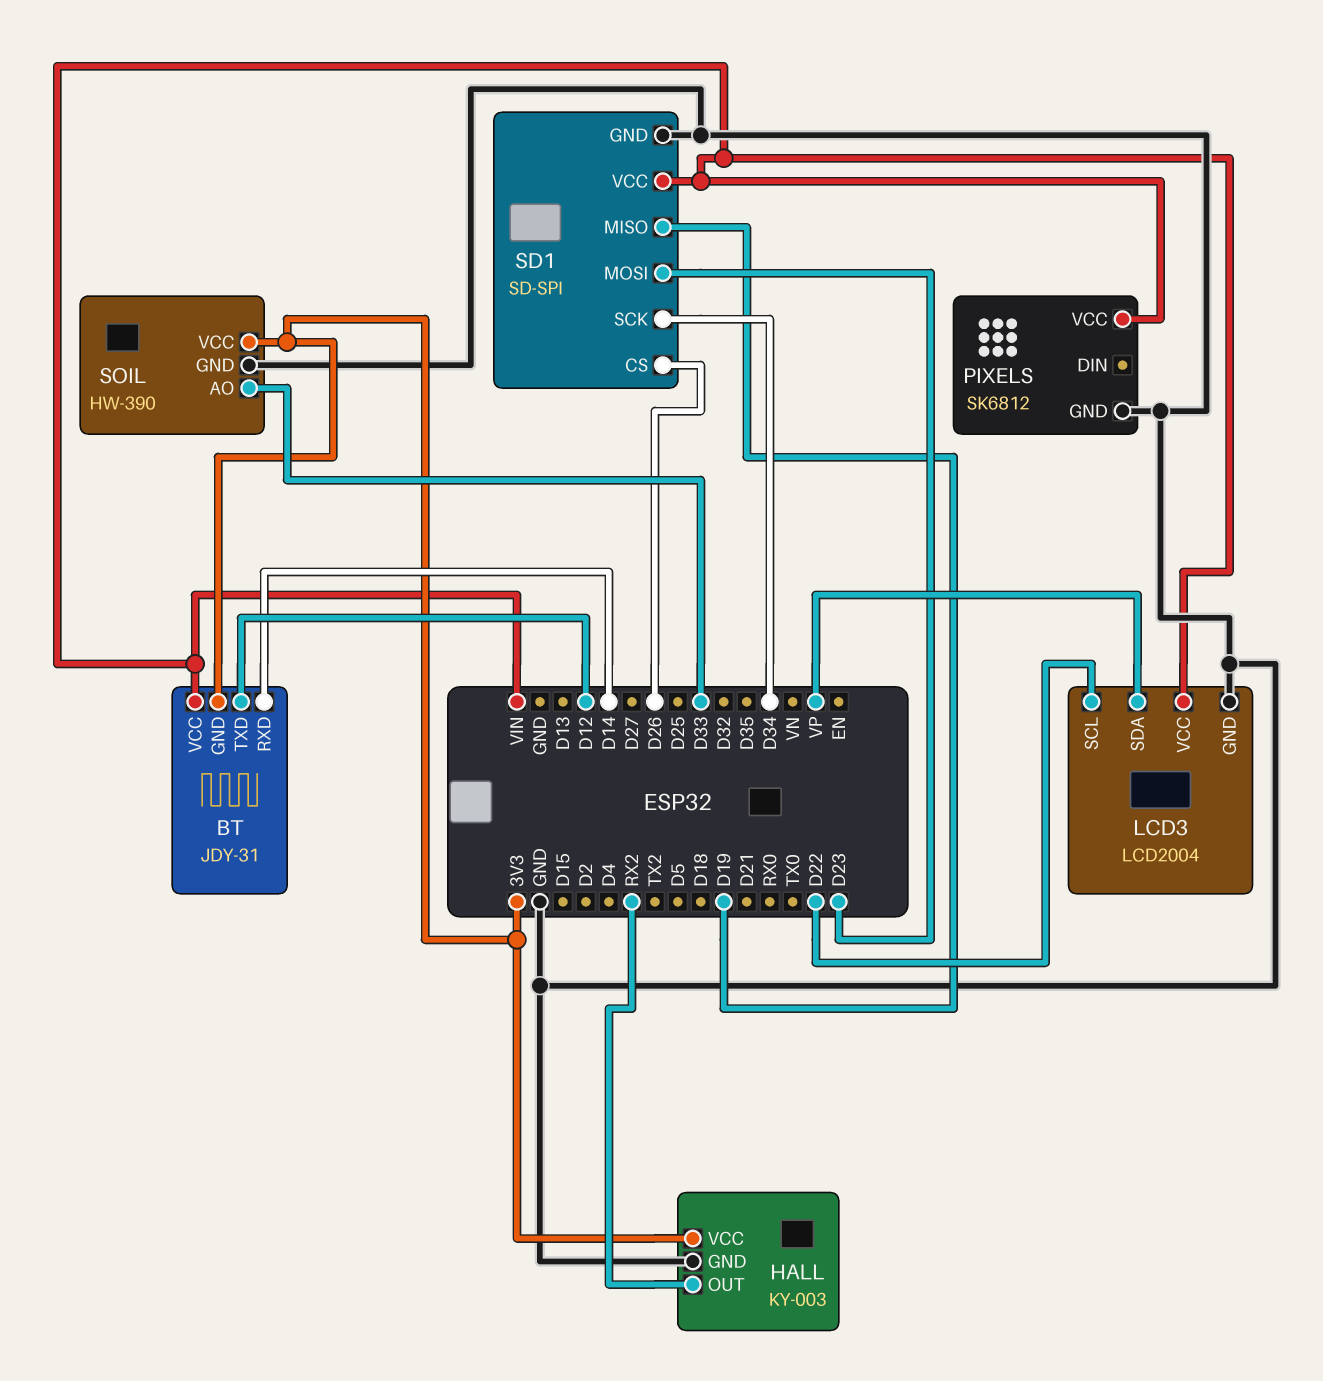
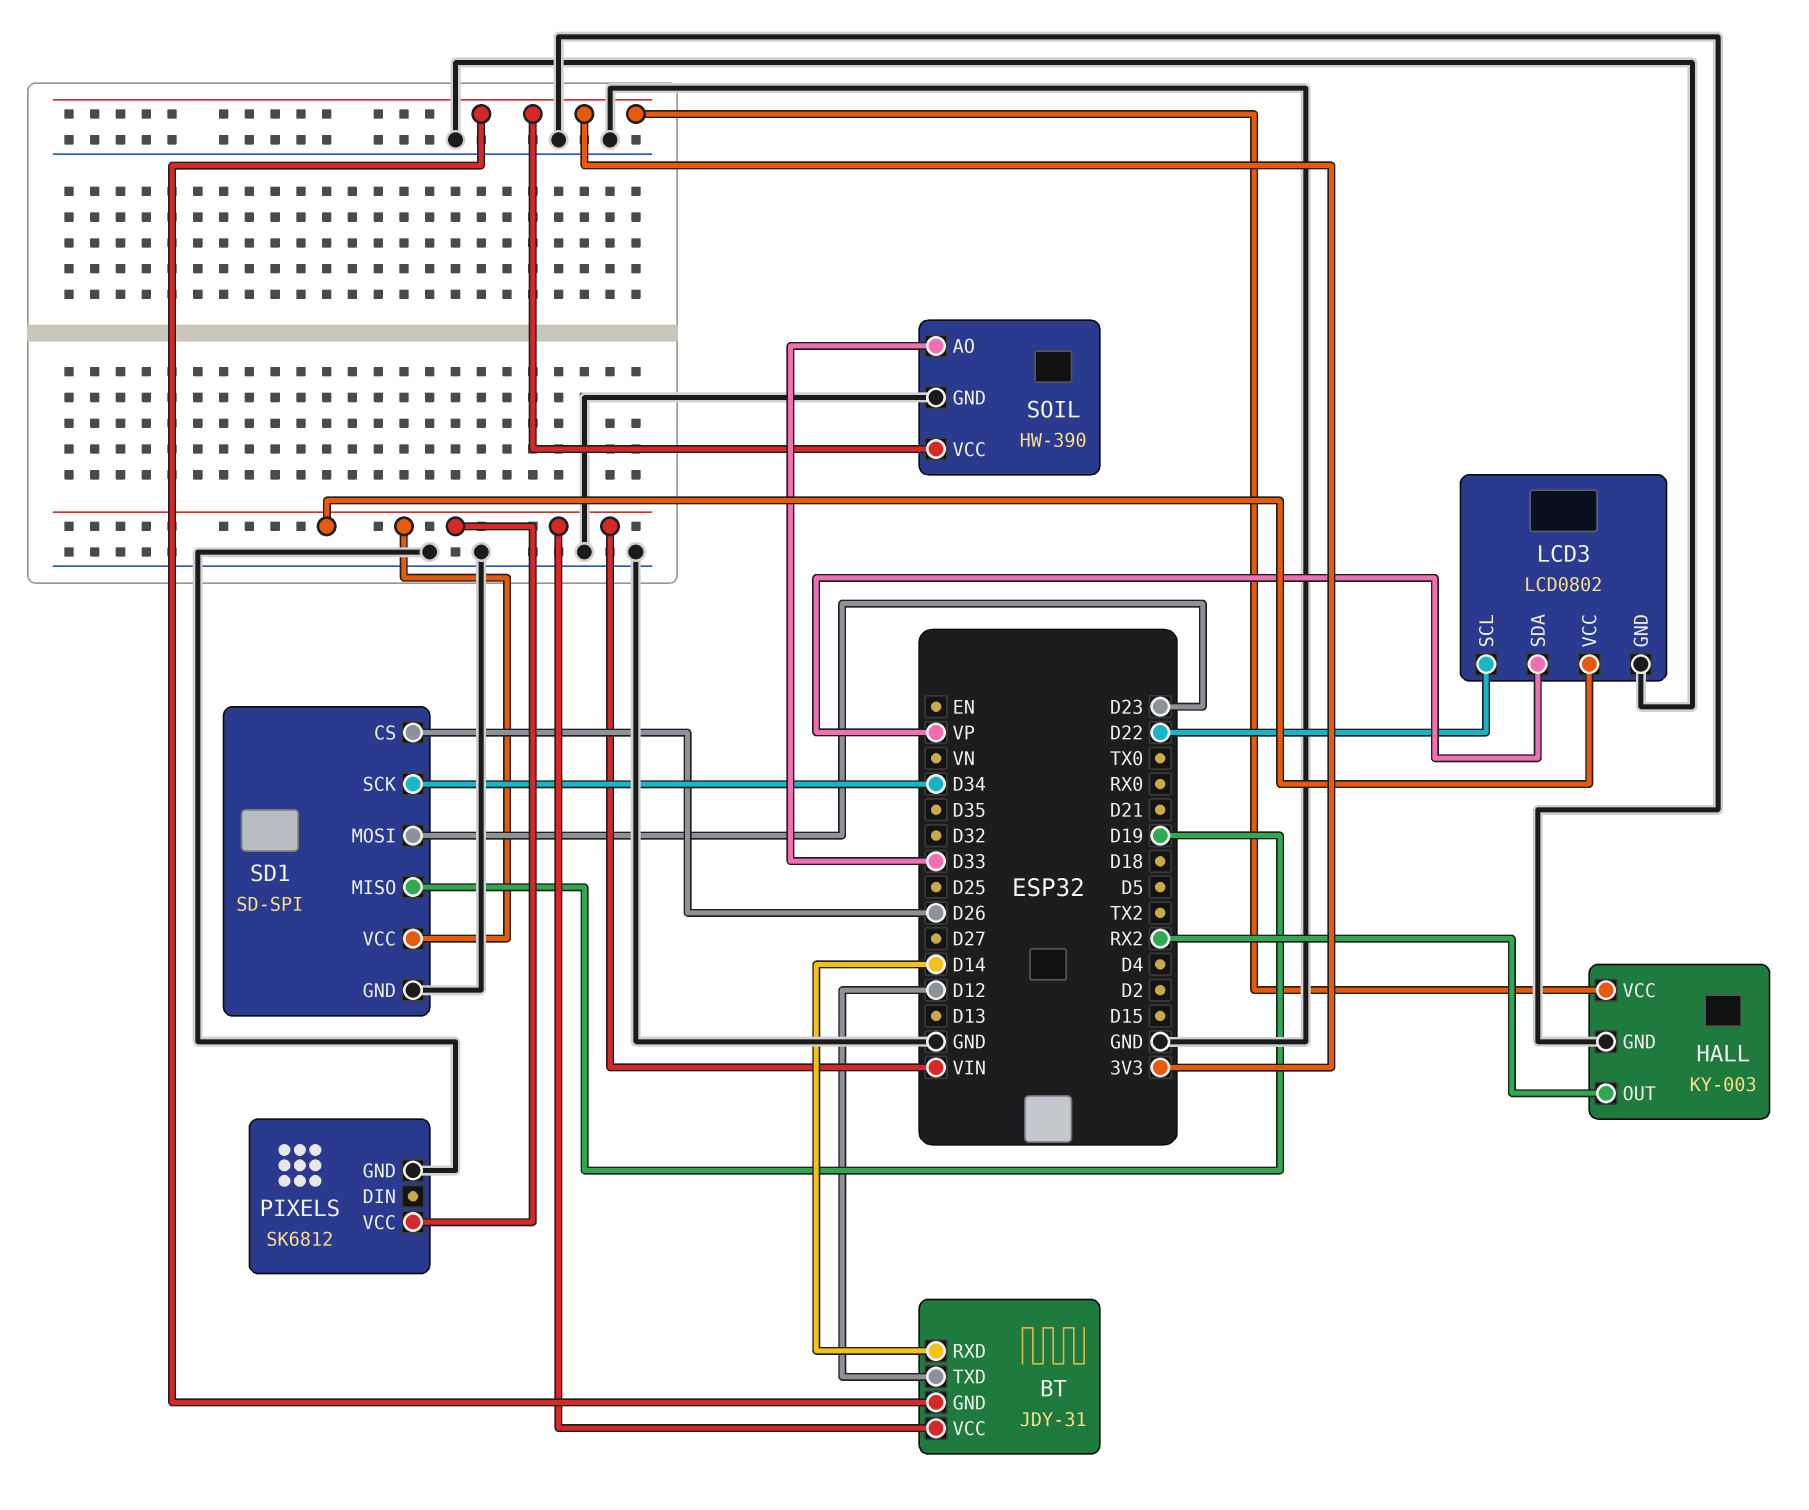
LCD3: LCD2004 -> LCD0802

